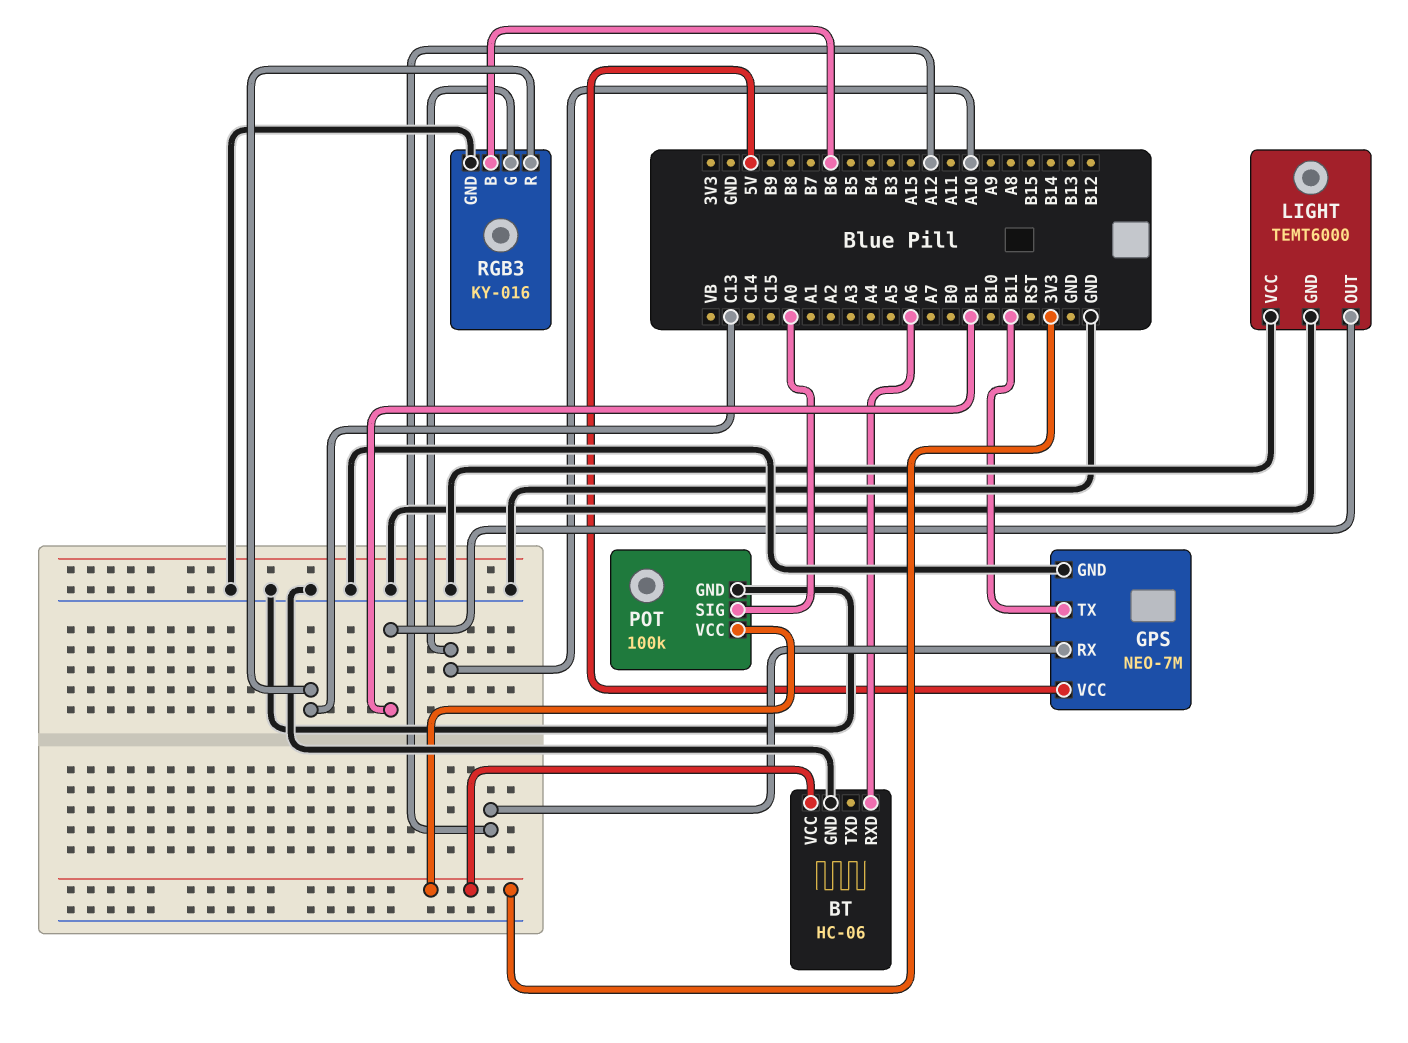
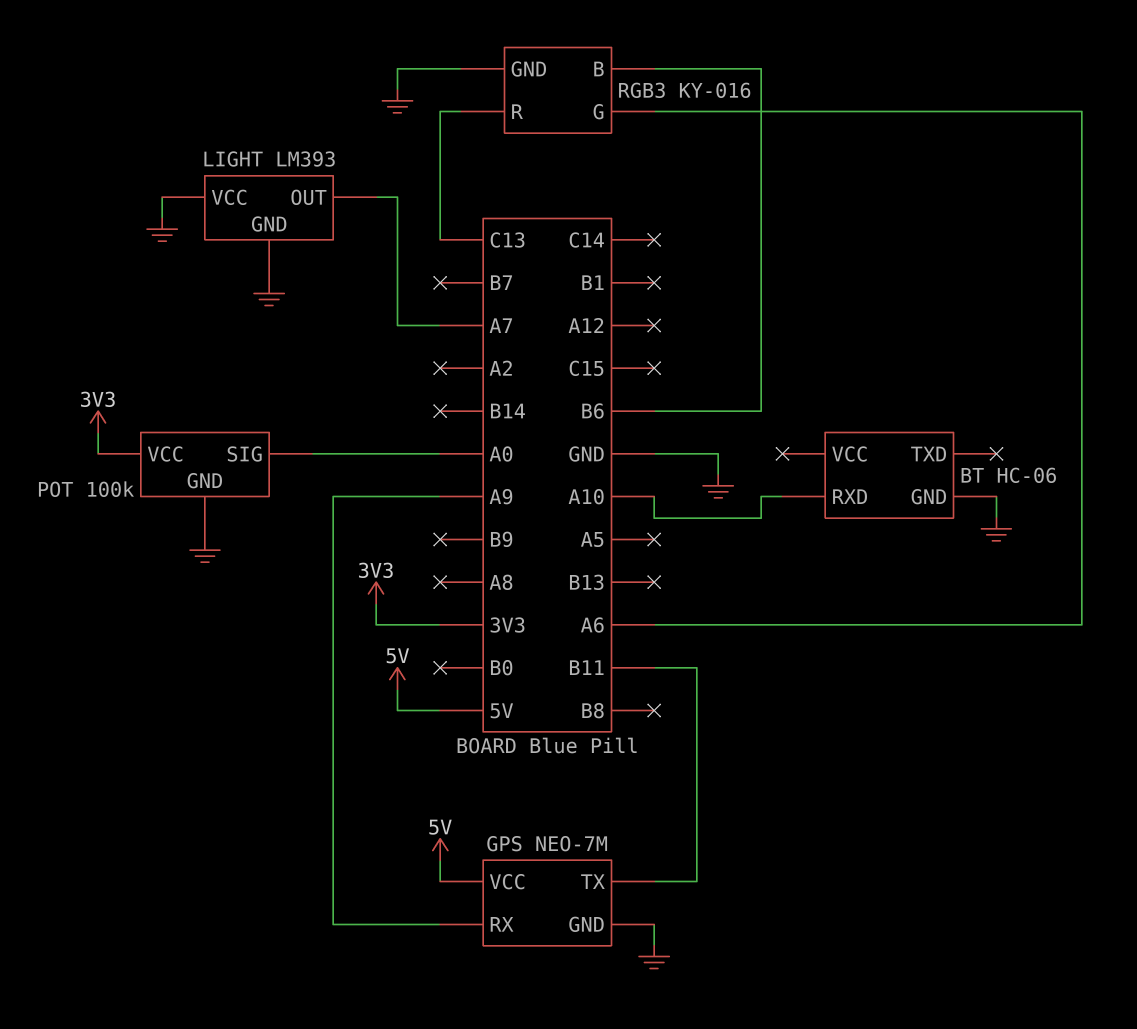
BT pin RXD: A6 -> A10
BT pin VCC: 3V3 -> none
GPS pin RX: A12 -> A9
LIGHT: TEMT6000 -> LM393
LIGHT pin OUT: B1 -> A7
RGB3 pin G: A10 -> A6

